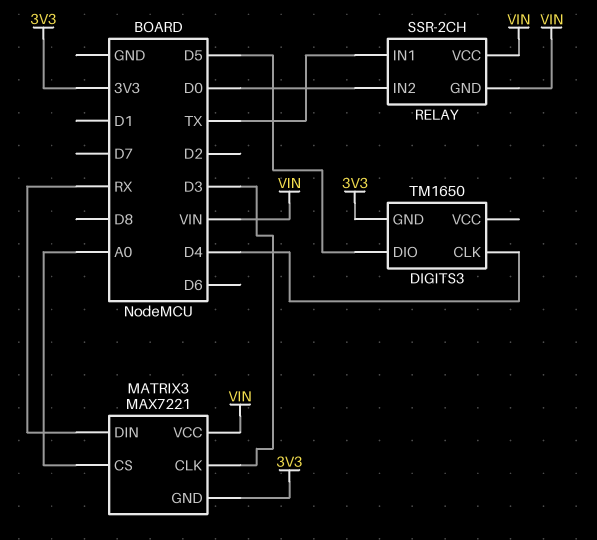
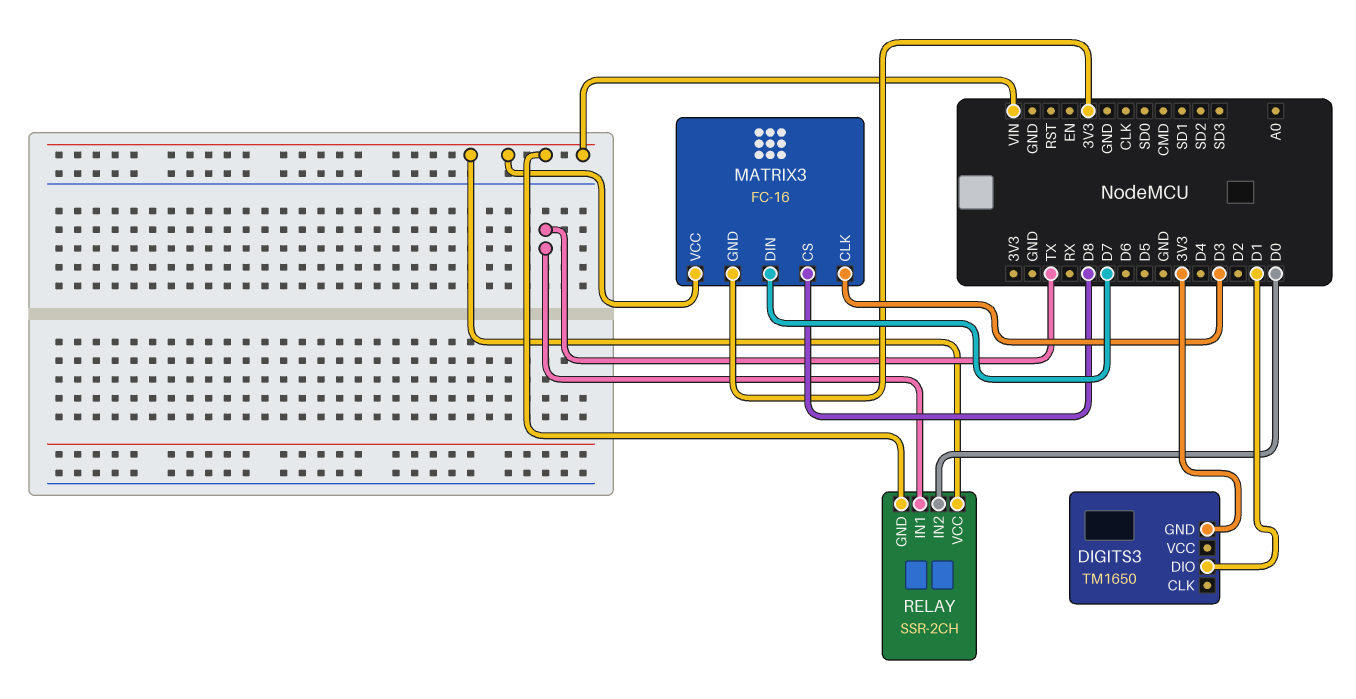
DIGITS3 pin CLK: D4 -> none
DIGITS3 pin DIO: D5 -> D1
MATRIX3: MAX7221 -> FC-16
MATRIX3 pin CS: A0 -> D8
MATRIX3 pin DIN: RX -> D7

